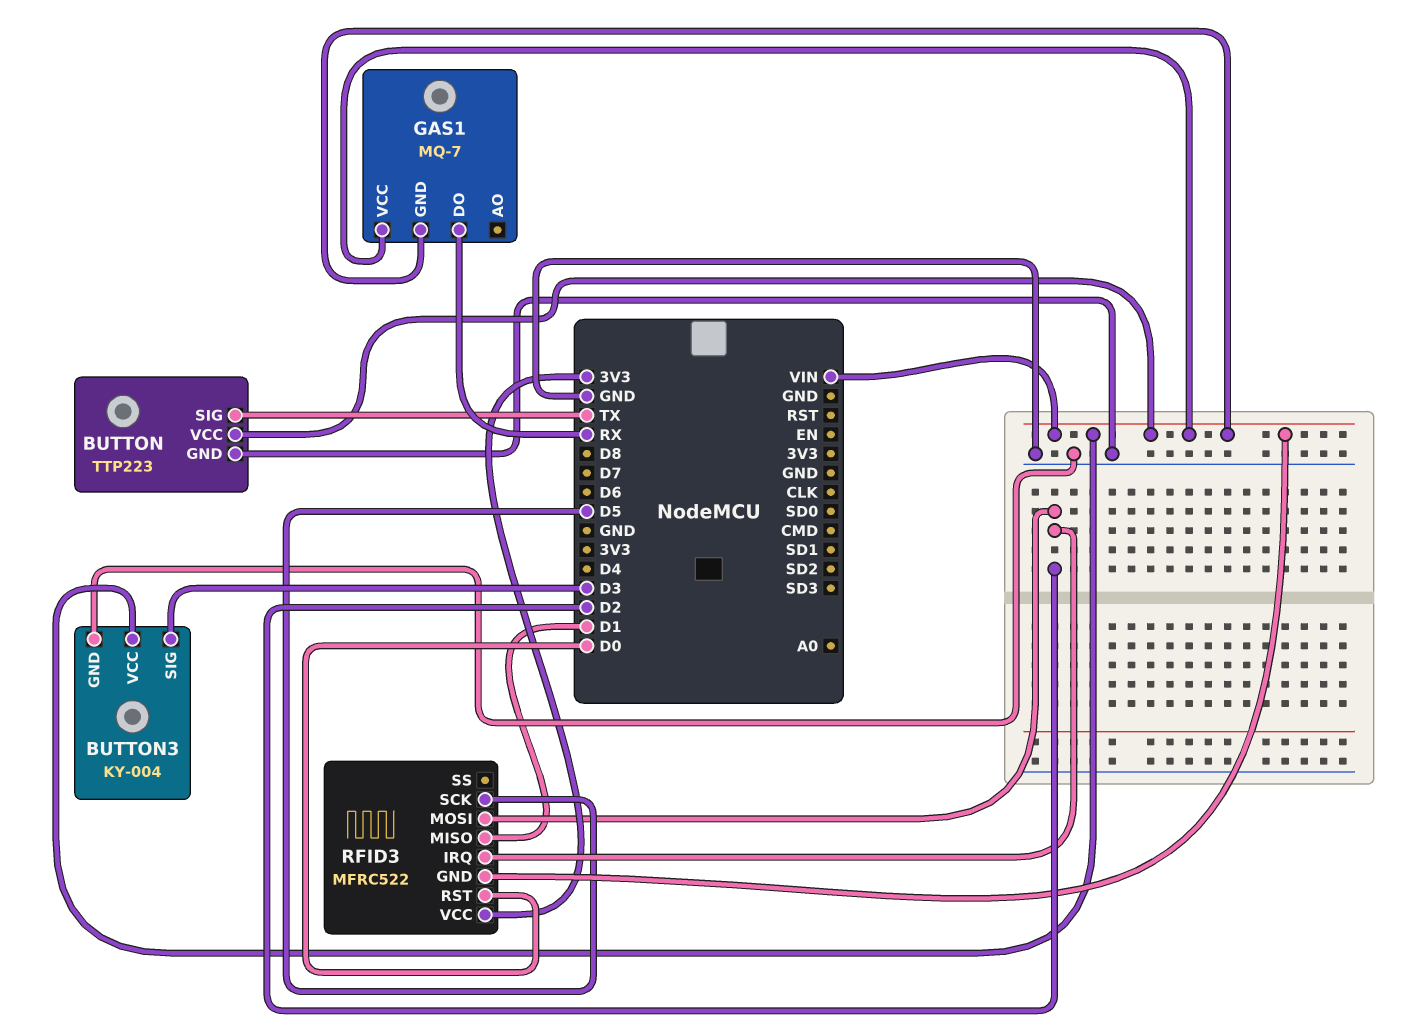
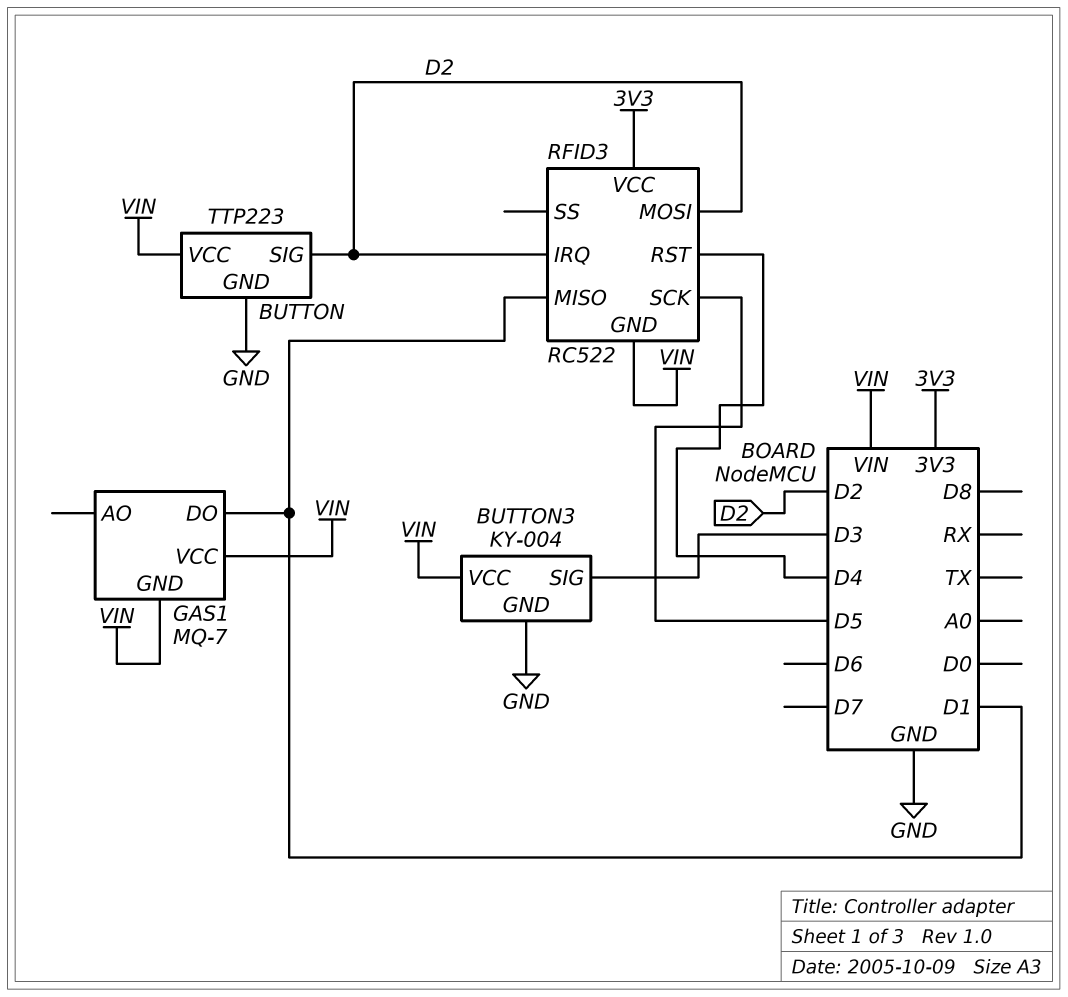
BUTTON pin SIG: TX -> D2
GAS1 pin DO: RX -> D1
RFID3: MFRC522 -> RC522
RFID3 pin RST: D0 -> D4

